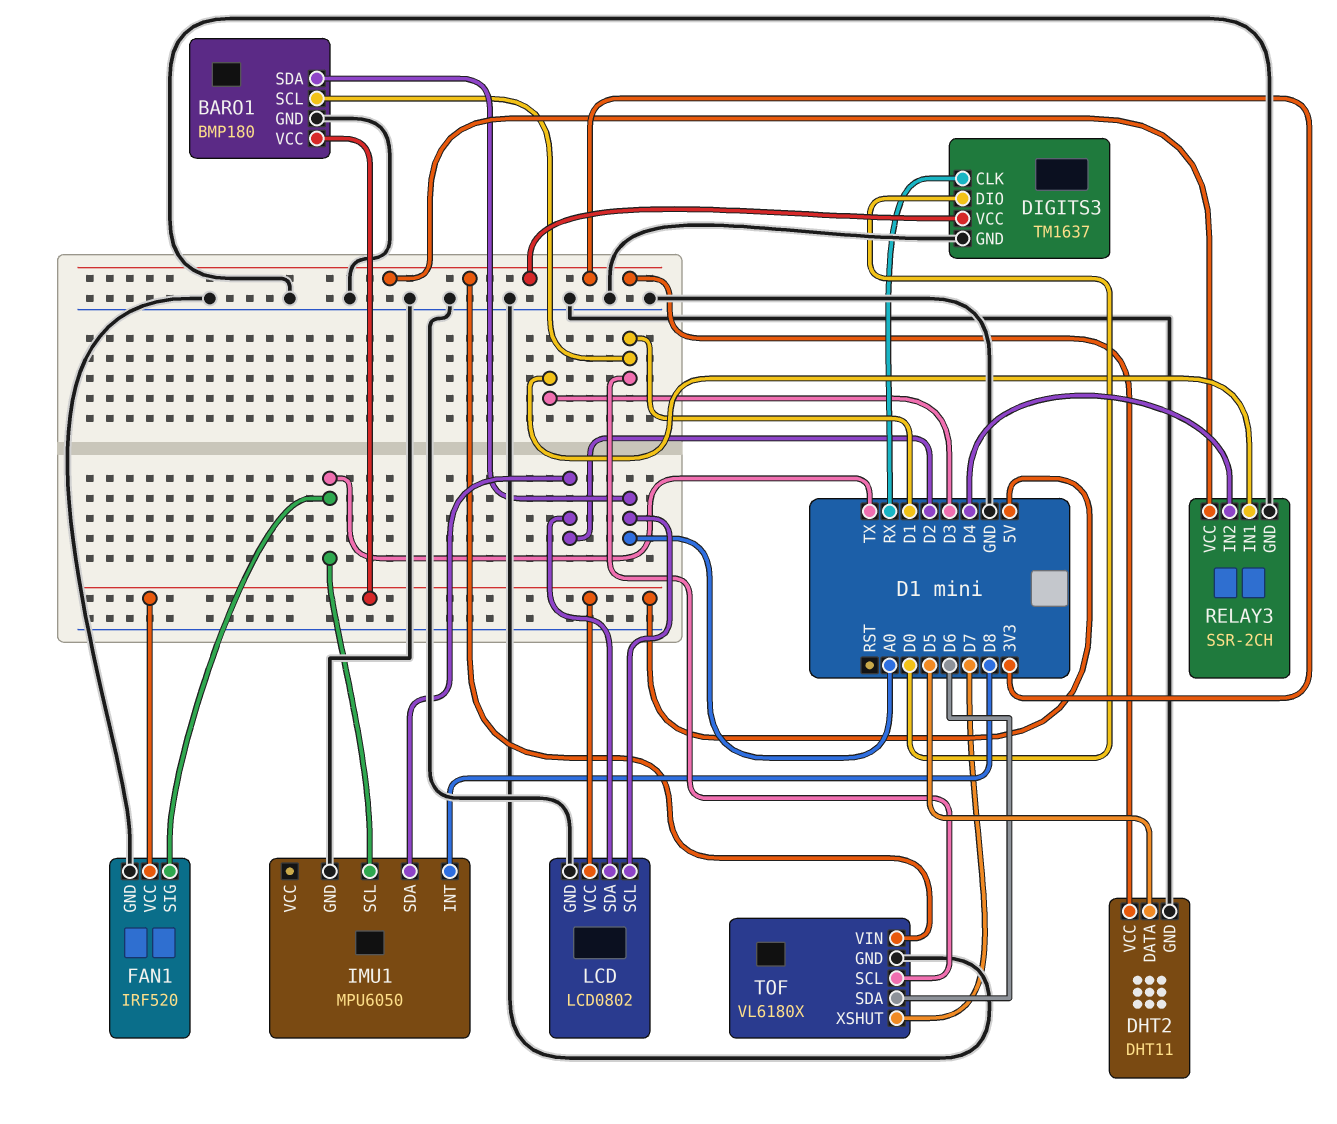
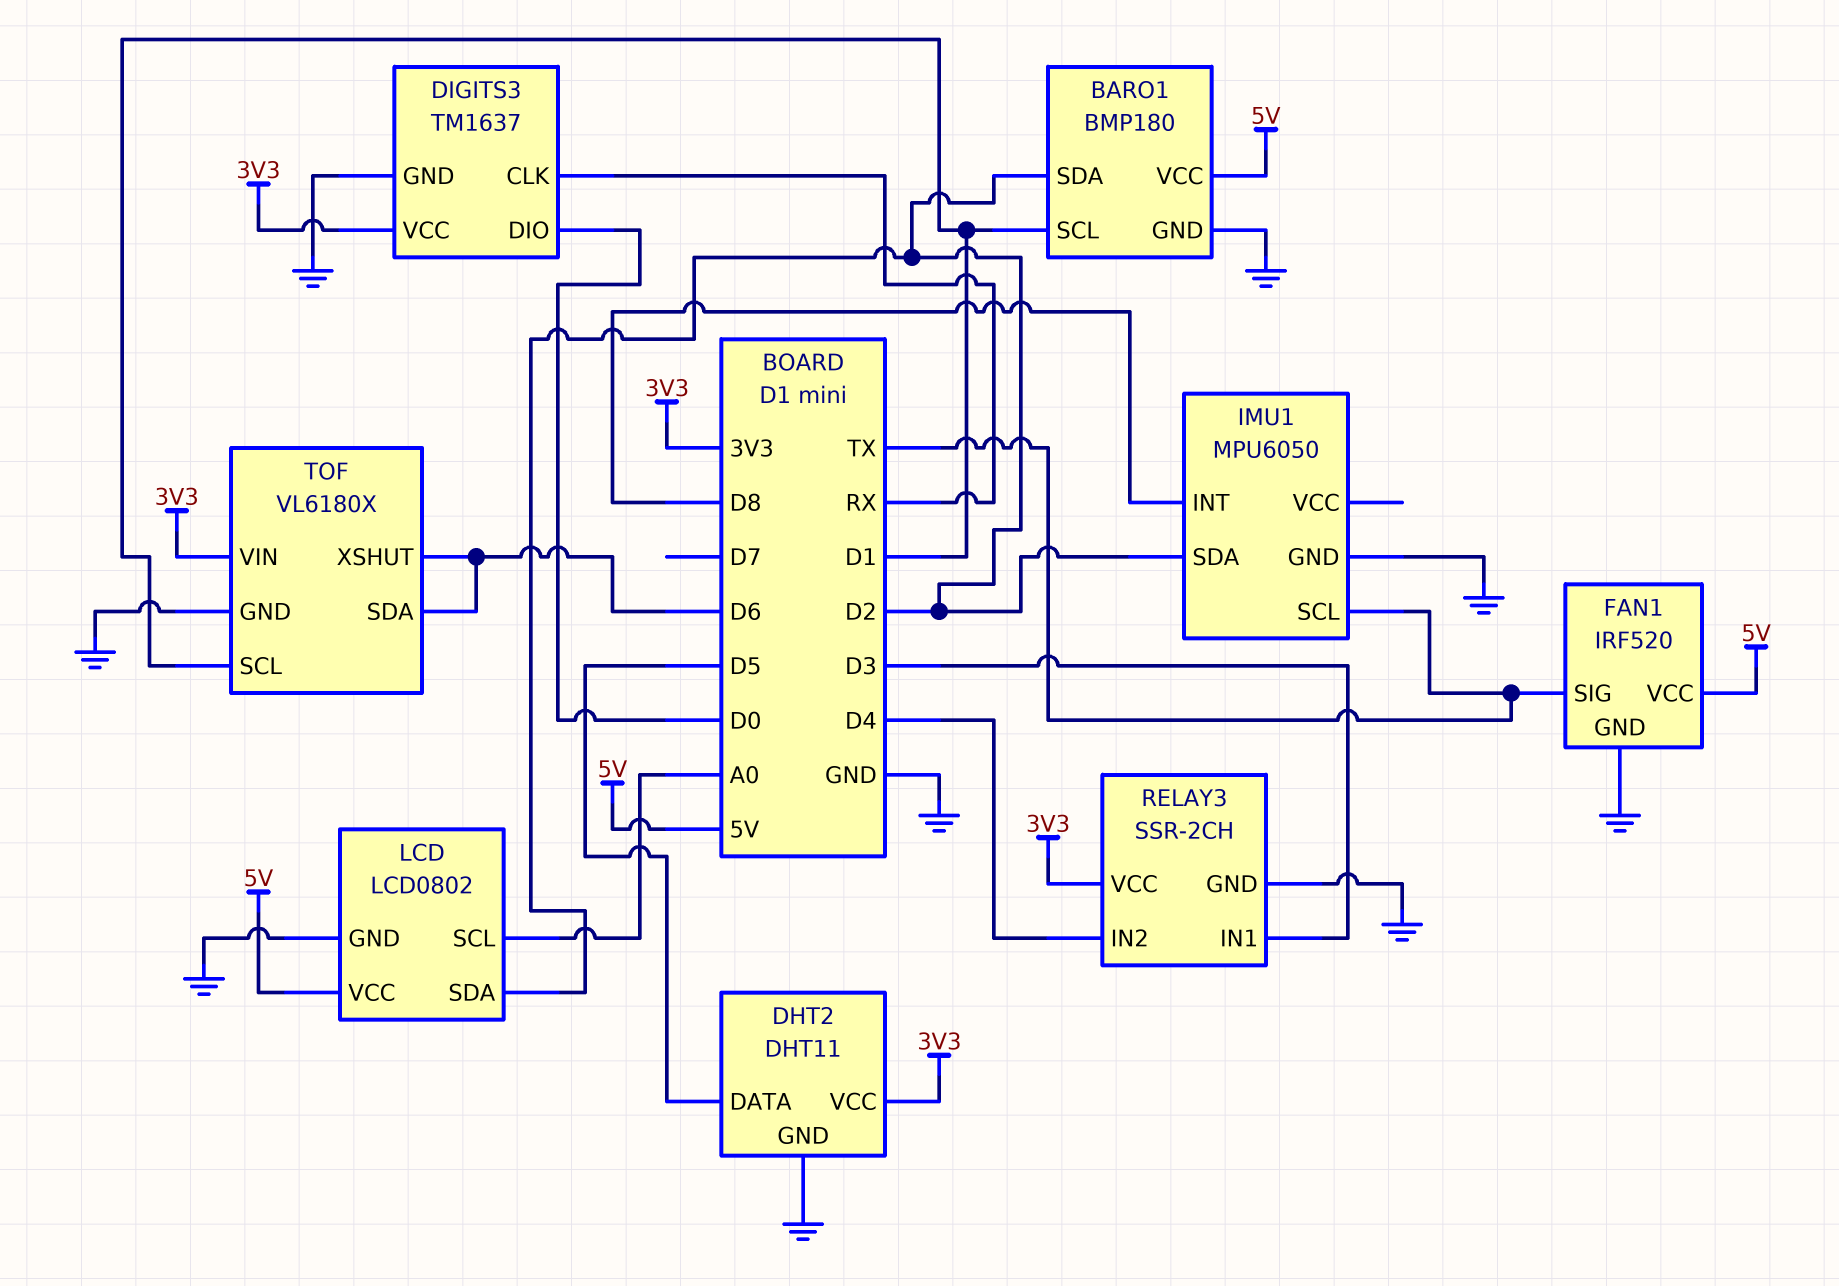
BARO1 pin SDA: A0 -> D2
TOF pin XSHUT: D7 -> D6

